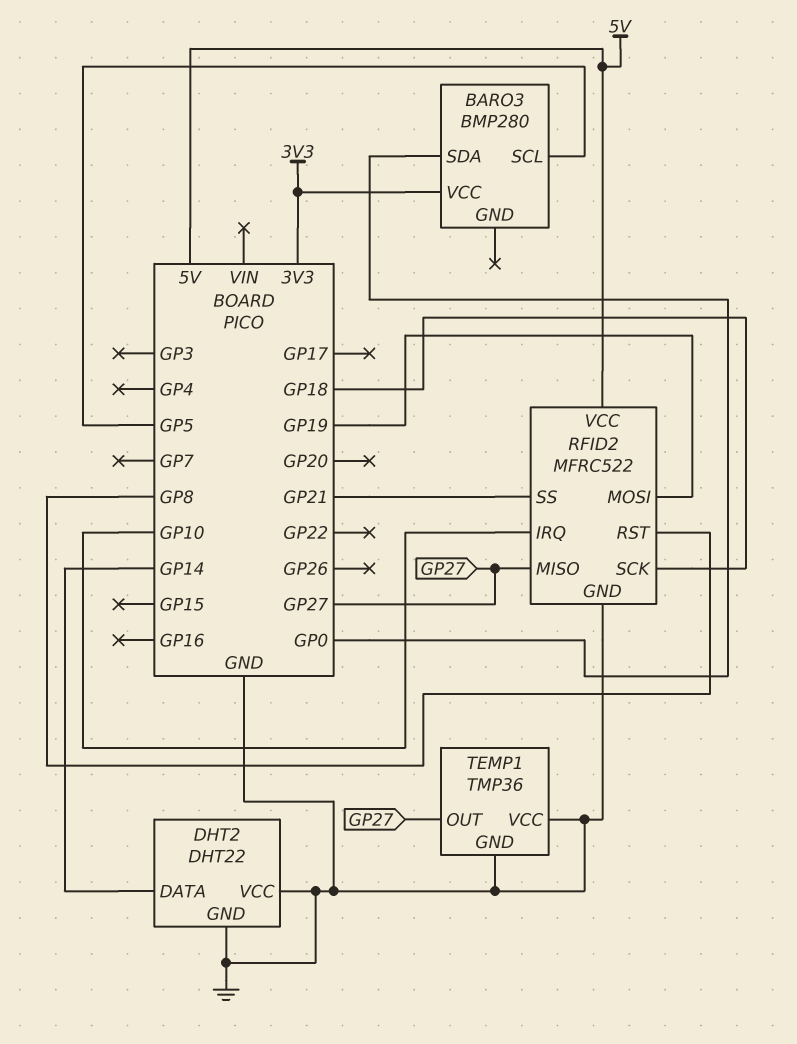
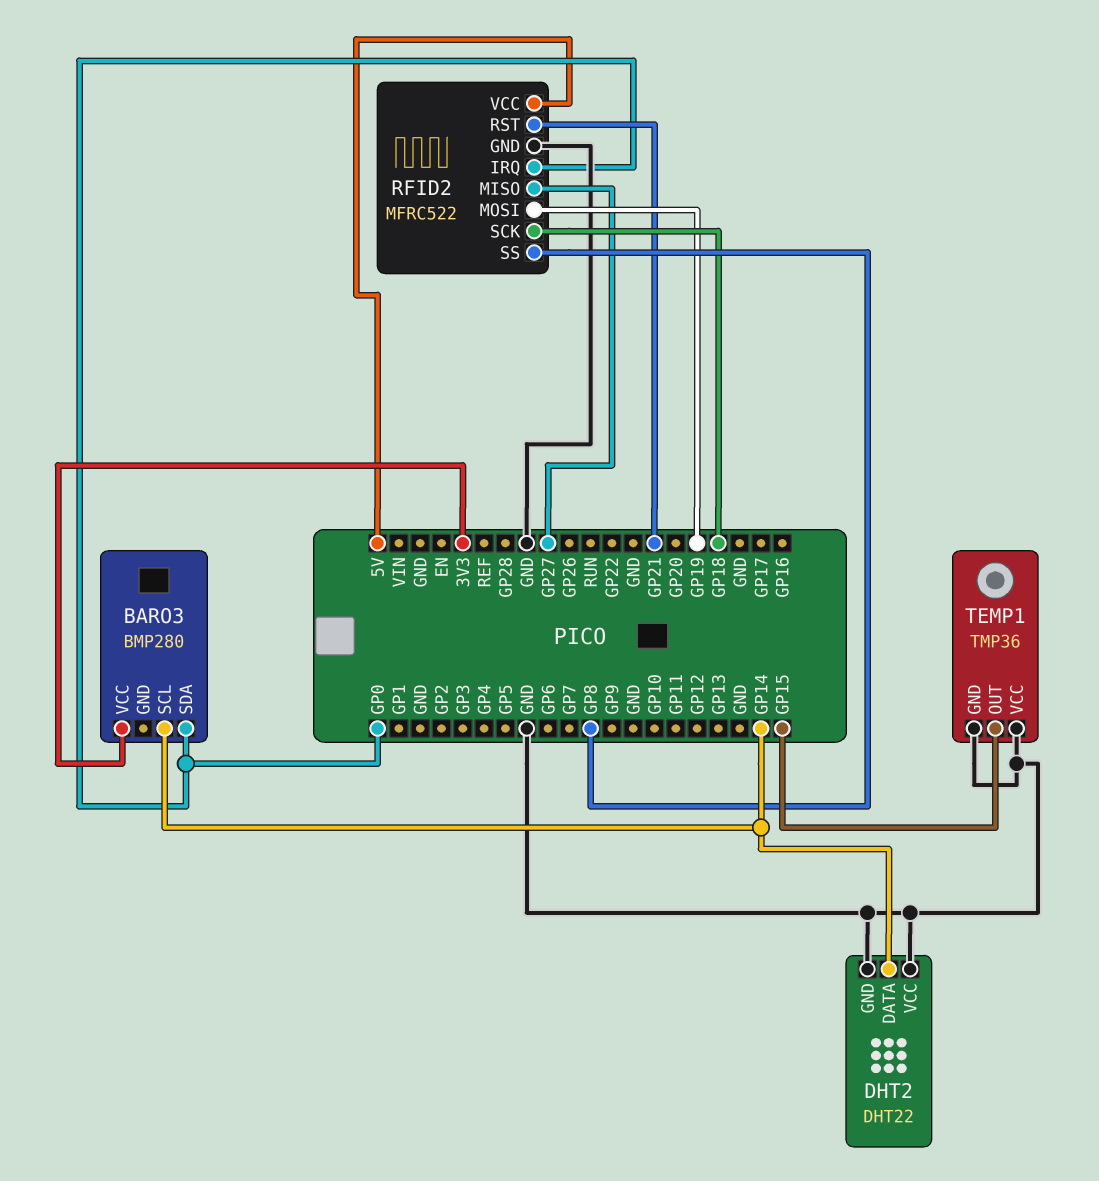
BARO3 pin SCL: GP5 -> GP14
RFID2 pin IRQ: GP10 -> GP0
RFID2 pin RST: GP8 -> GP21
RFID2 pin SS: GP21 -> GP8
TEMP1 pin OUT: GP27 -> GP15

